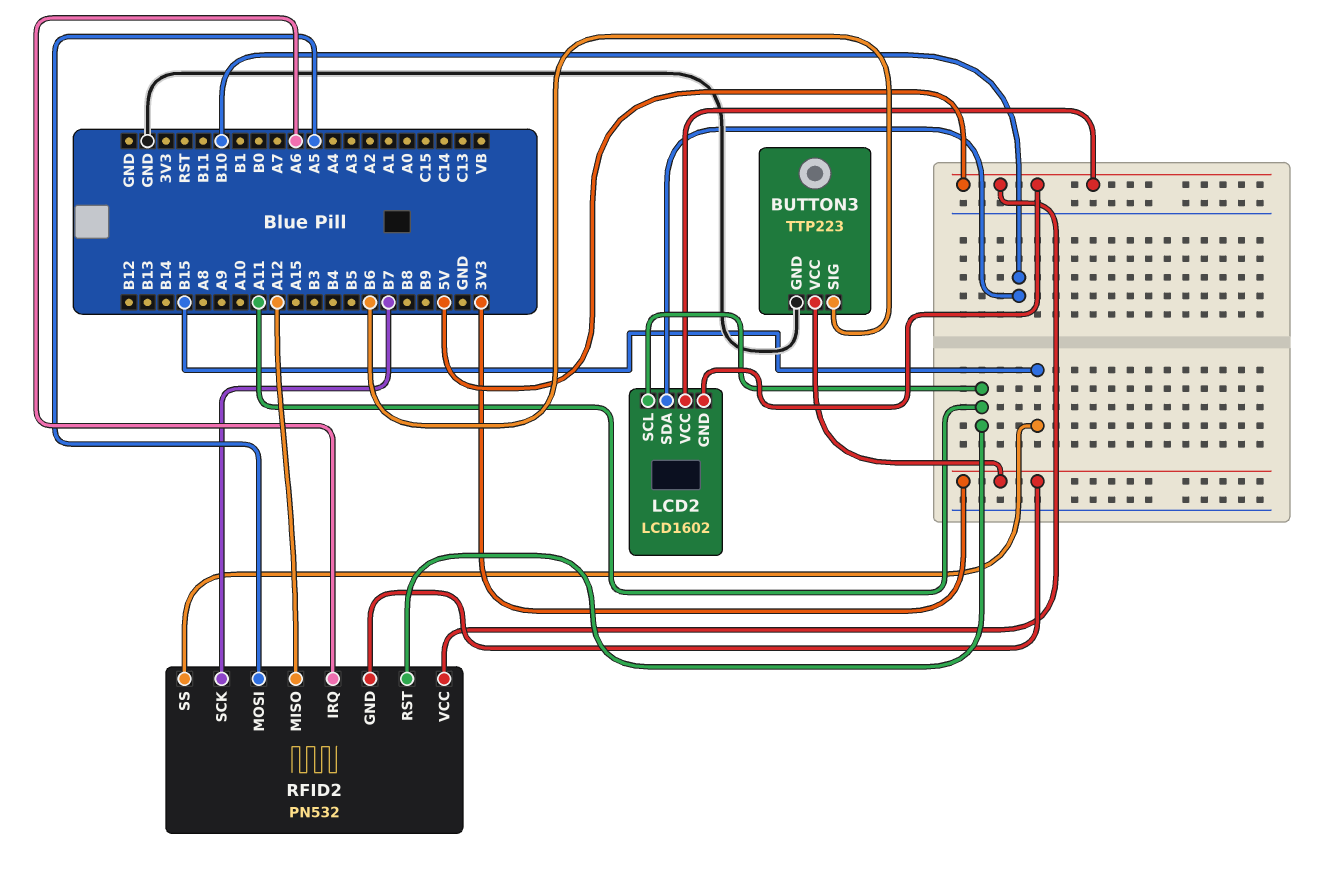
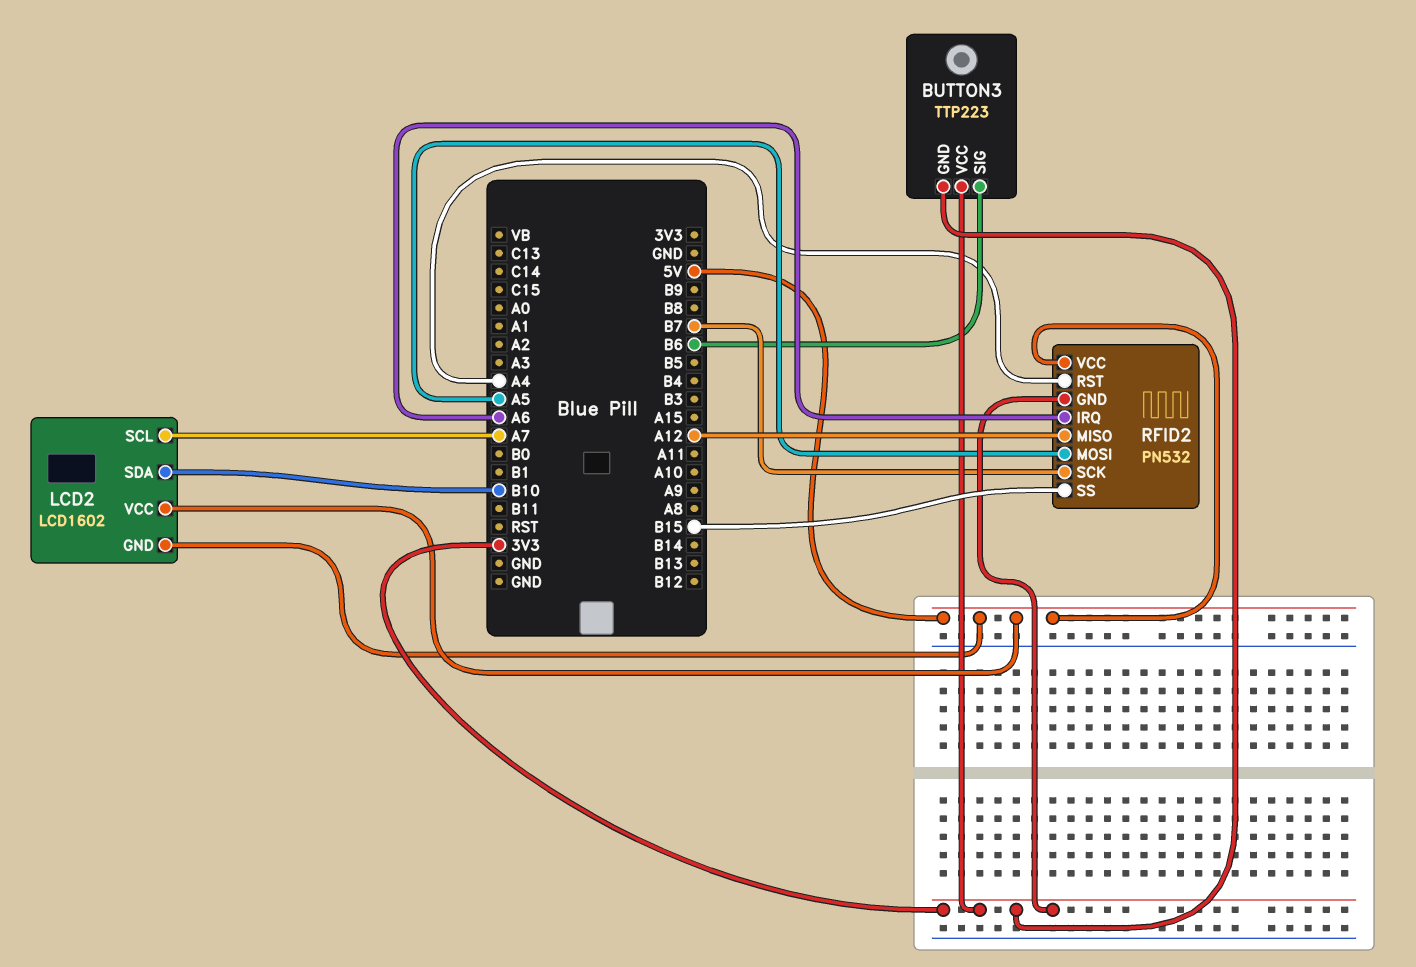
BUTTON3 pin GND: GND -> 3V3
LCD2 pin SCL: A11 -> A7
RFID2 pin RST: A11 -> A4

